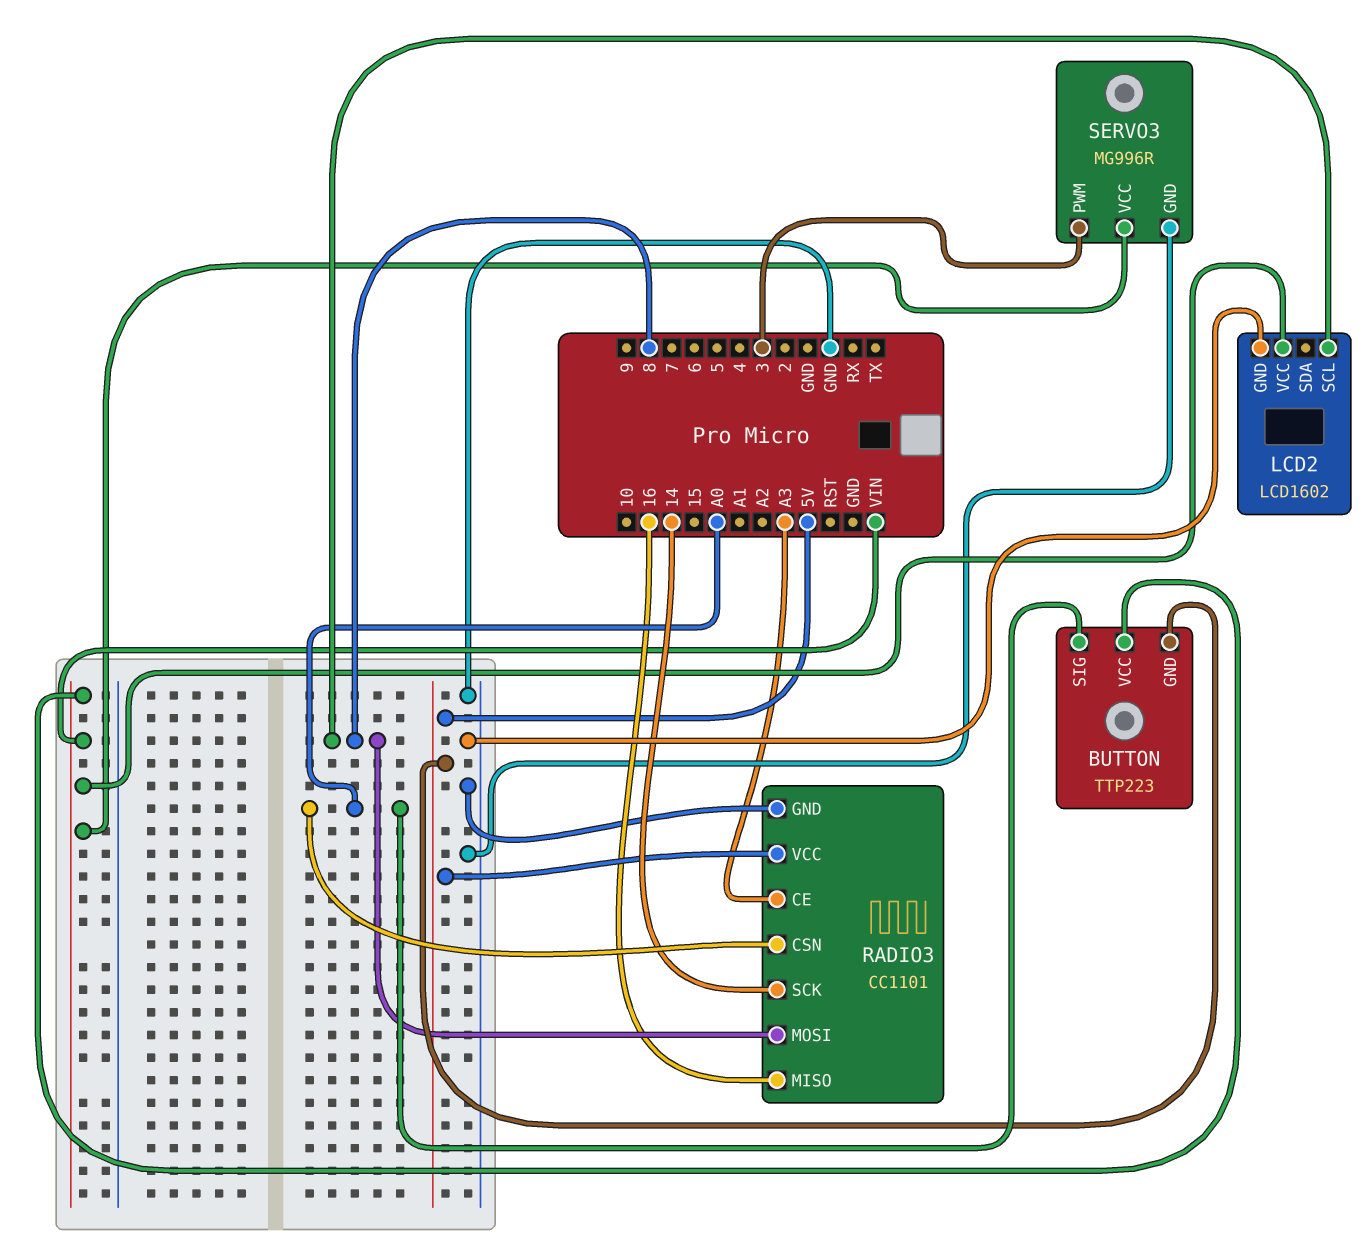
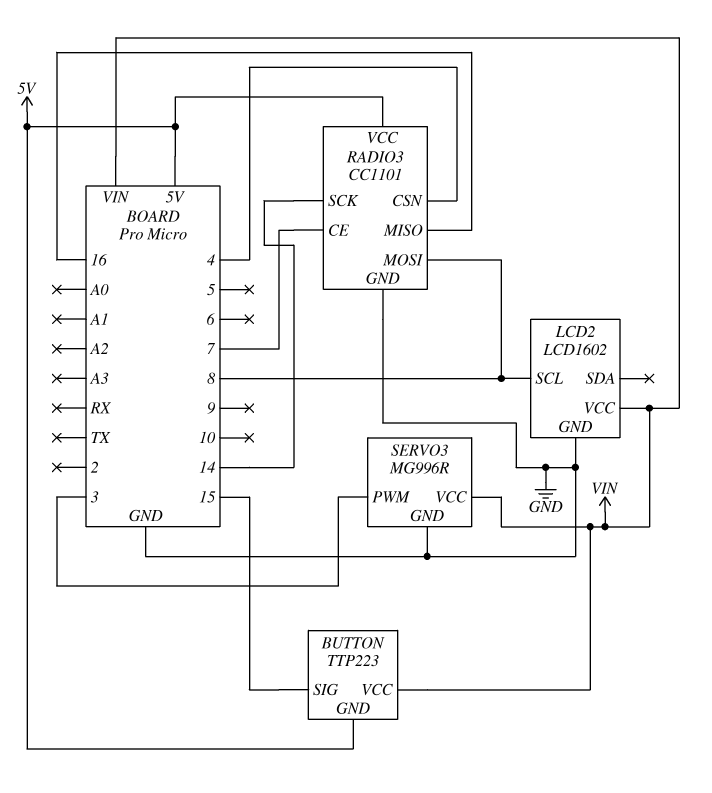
BUTTON pin SIG: A0 -> 15
RADIO3 pin CE: A3 -> 7
RADIO3 pin CSN: A0 -> 4

